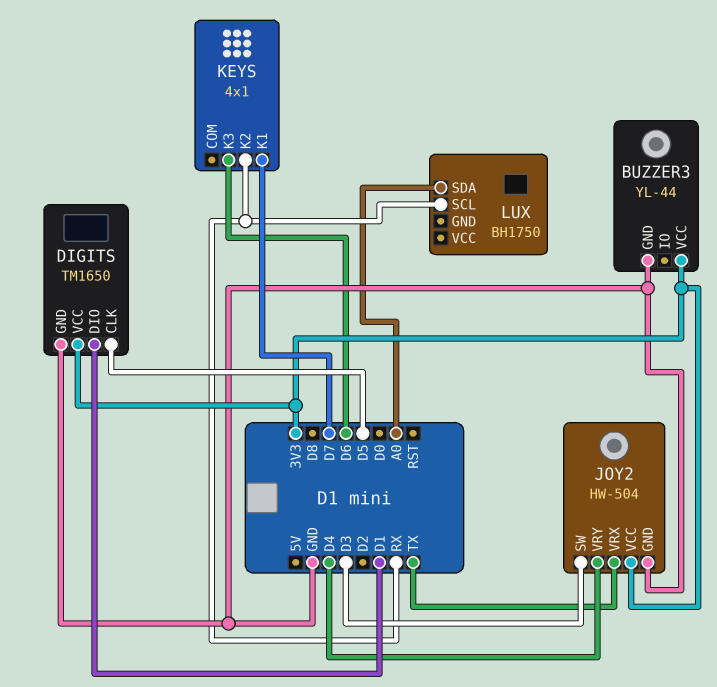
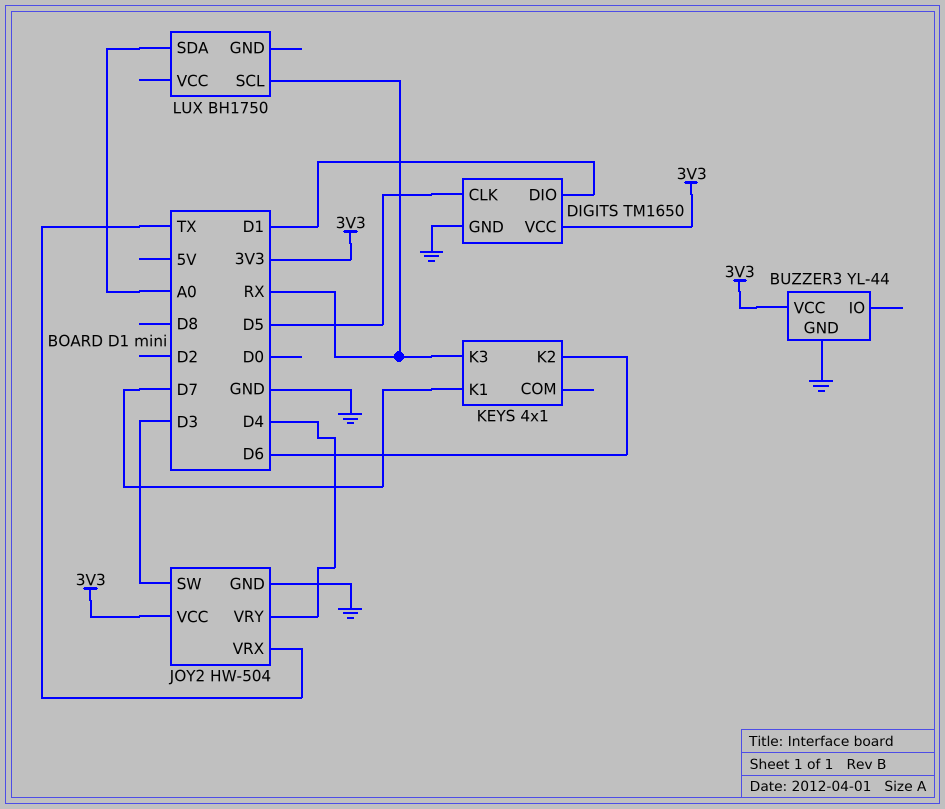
KEYS pin K2: RX -> D6
KEYS pin K3: D6 -> RX

